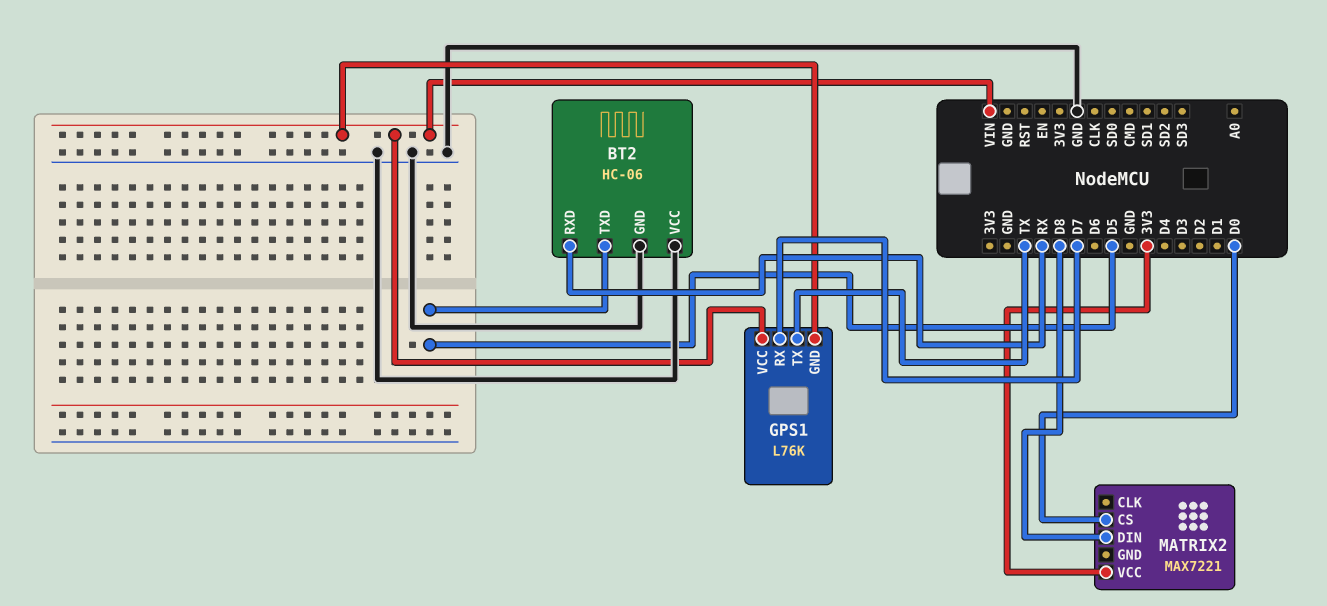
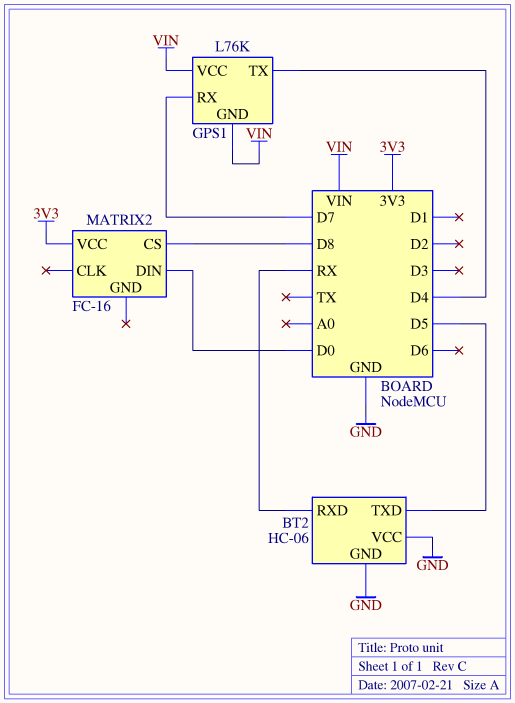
GPS1 pin TX: TX -> D4
MATRIX2: MAX7221 -> FC-16
MATRIX2 pin CS: D0 -> D8
MATRIX2 pin DIN: D8 -> D0

